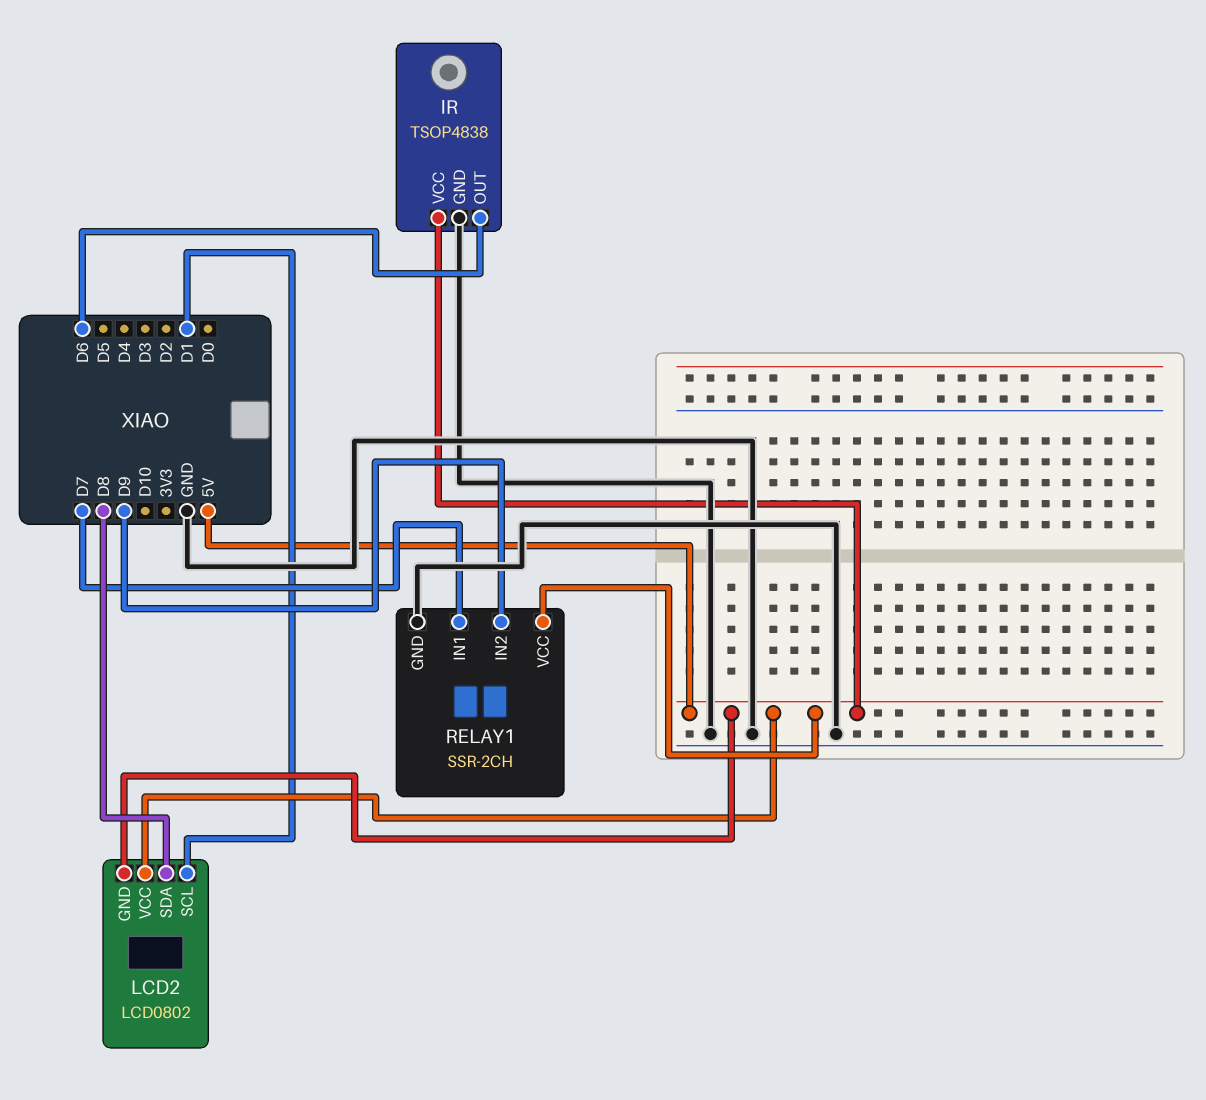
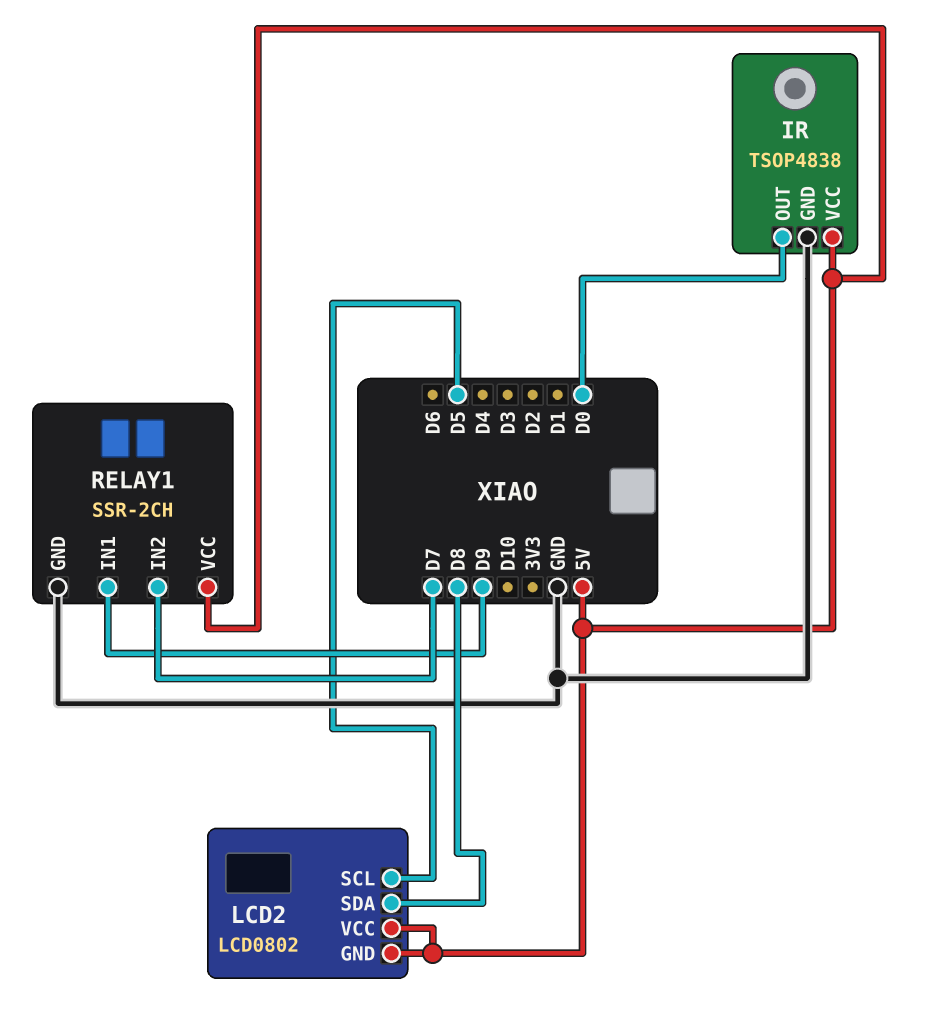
IR pin OUT: D6 -> D0
LCD2 pin SCL: D1 -> D5
RELAY1 pin IN1: D7 -> D9
RELAY1 pin IN2: D9 -> D7

